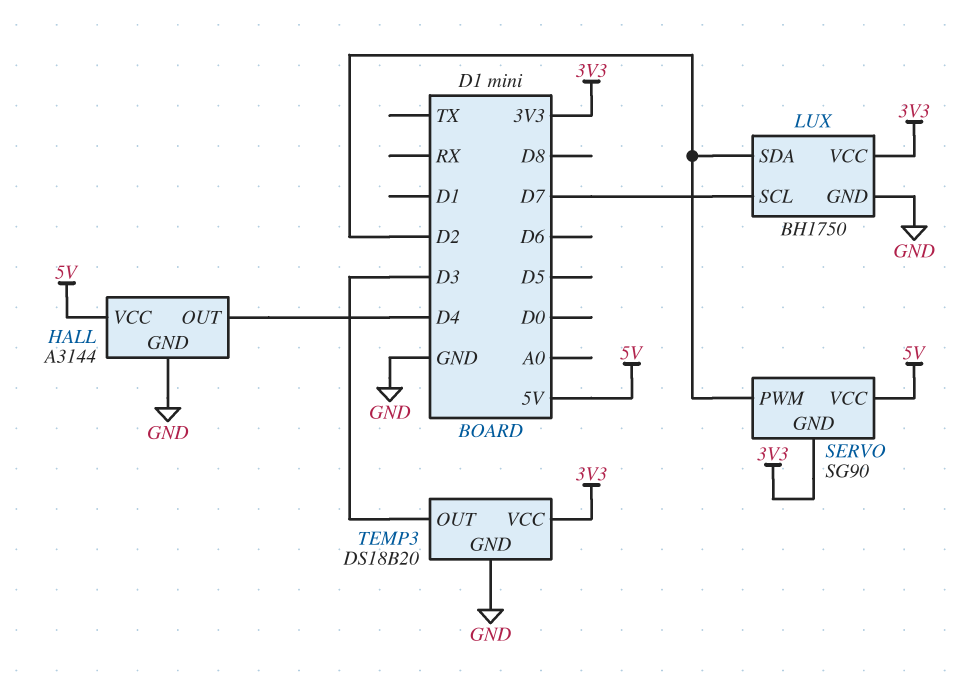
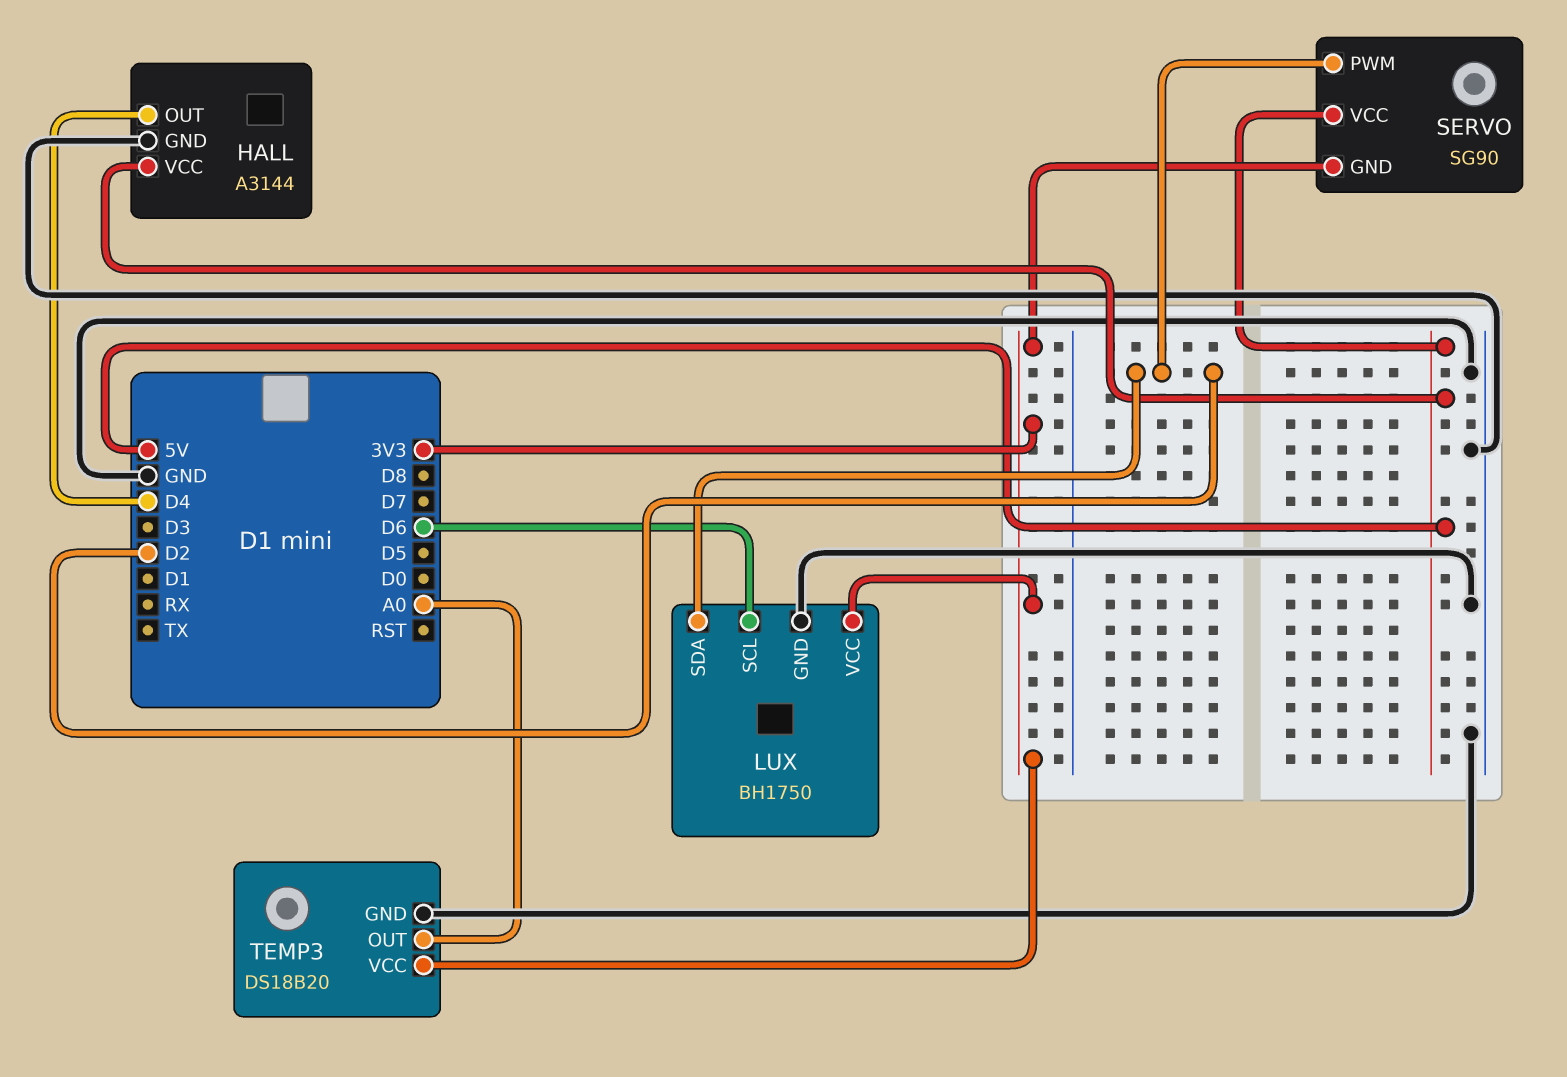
LUX pin SCL: D7 -> D6
TEMP3 pin OUT: D3 -> A0

